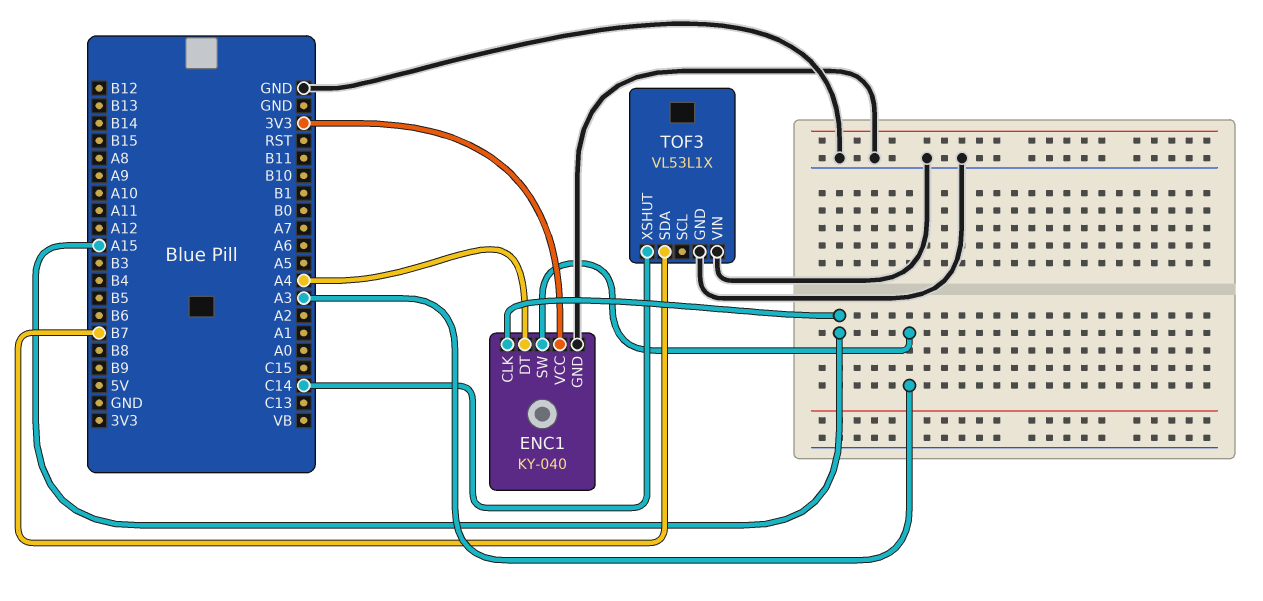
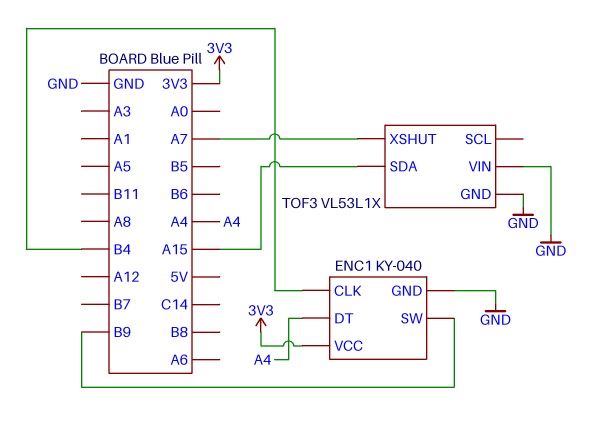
ENC1 pin CLK: A15 -> B4
ENC1 pin SW: A3 -> B9
TOF3 pin SDA: B7 -> A15
TOF3 pin XSHUT: C14 -> A7

